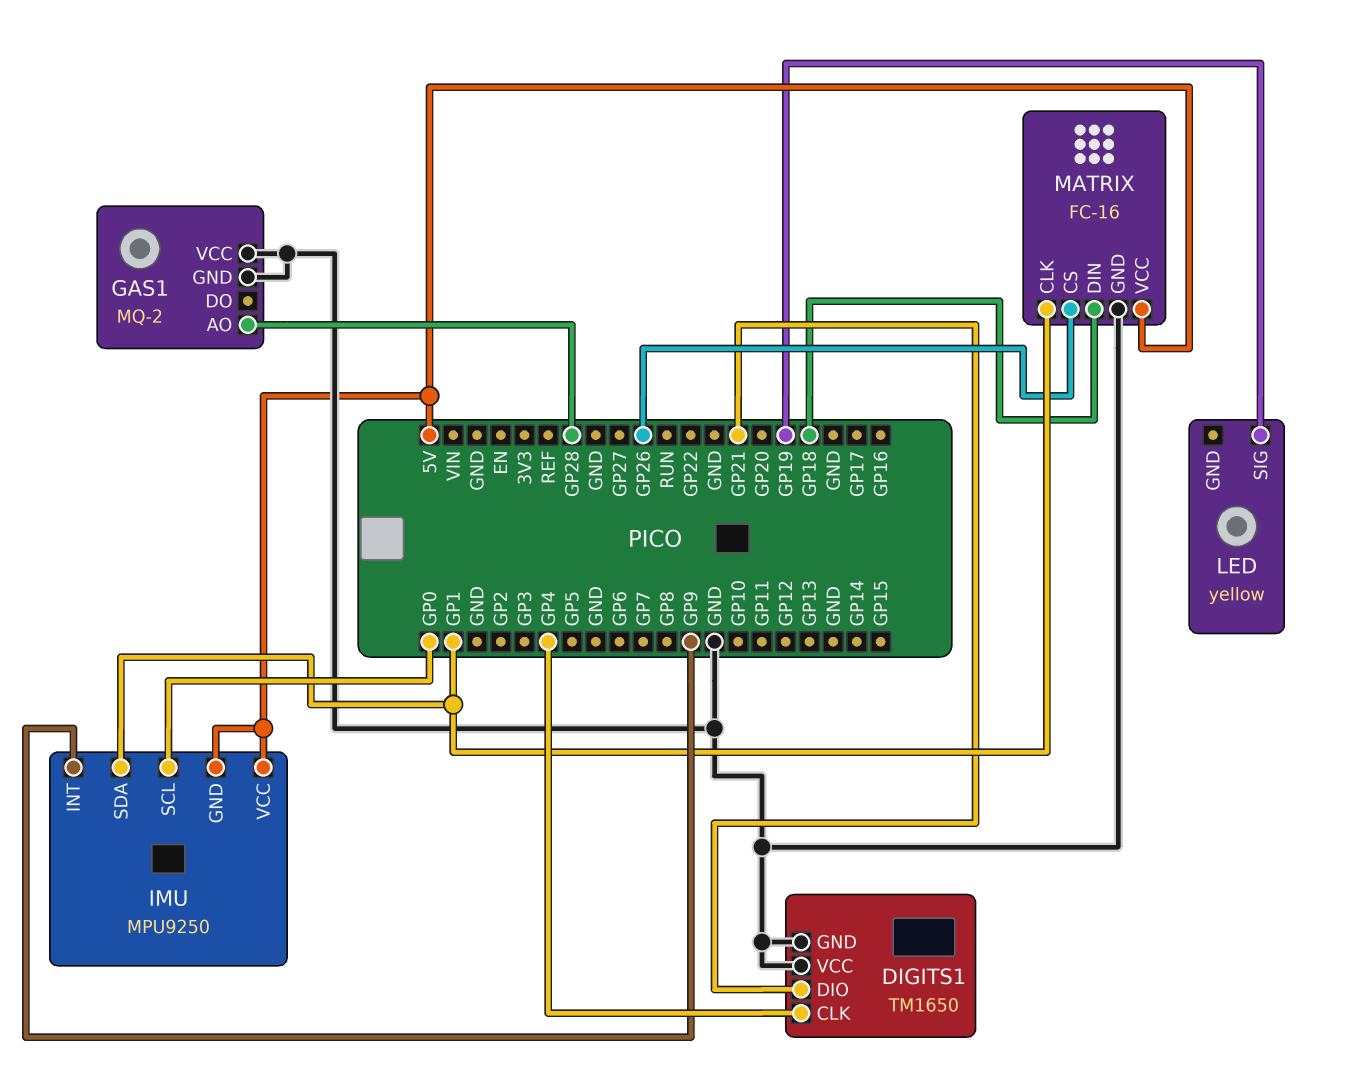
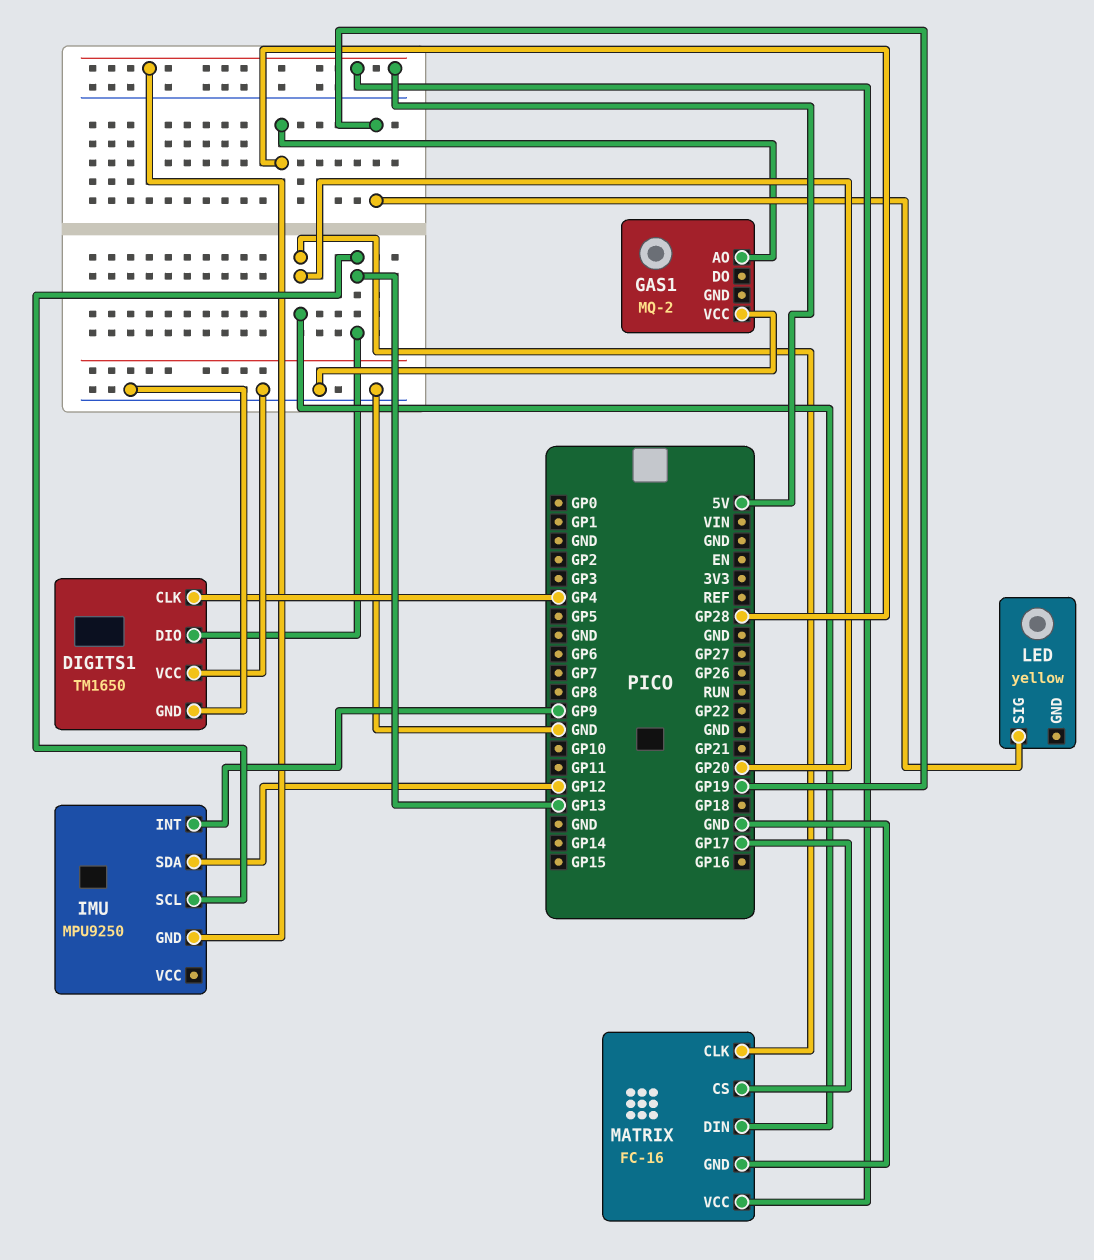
DIGITS1 pin DIO: GP21 -> GP13
GAS1 pin GND: GND -> none
IMU pin SCL: GP0 -> GP13
IMU pin SDA: GP1 -> GP12
IMU pin VCC: 5V -> none
MATRIX pin CLK: GP1 -> GP20
MATRIX pin CS: GP26 -> GP17
MATRIX pin DIN: GP18 -> GP20

